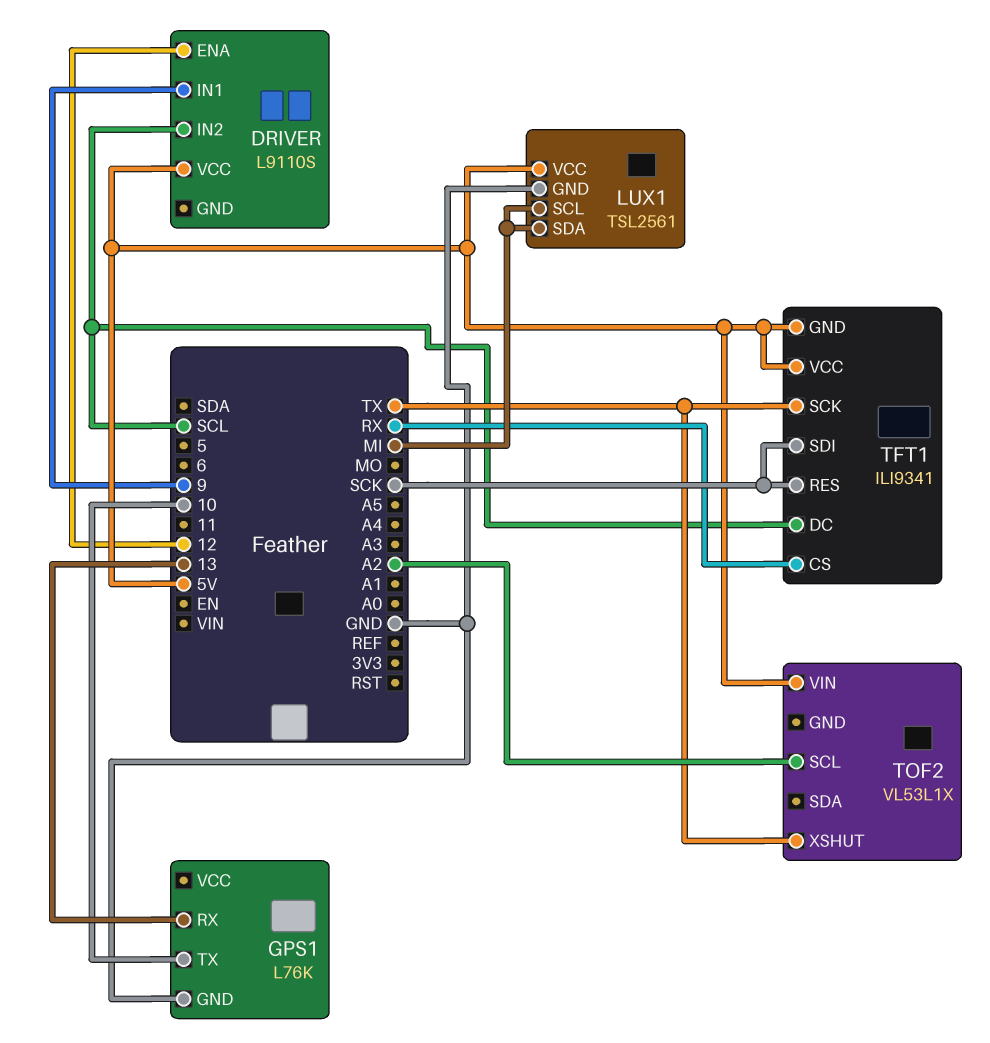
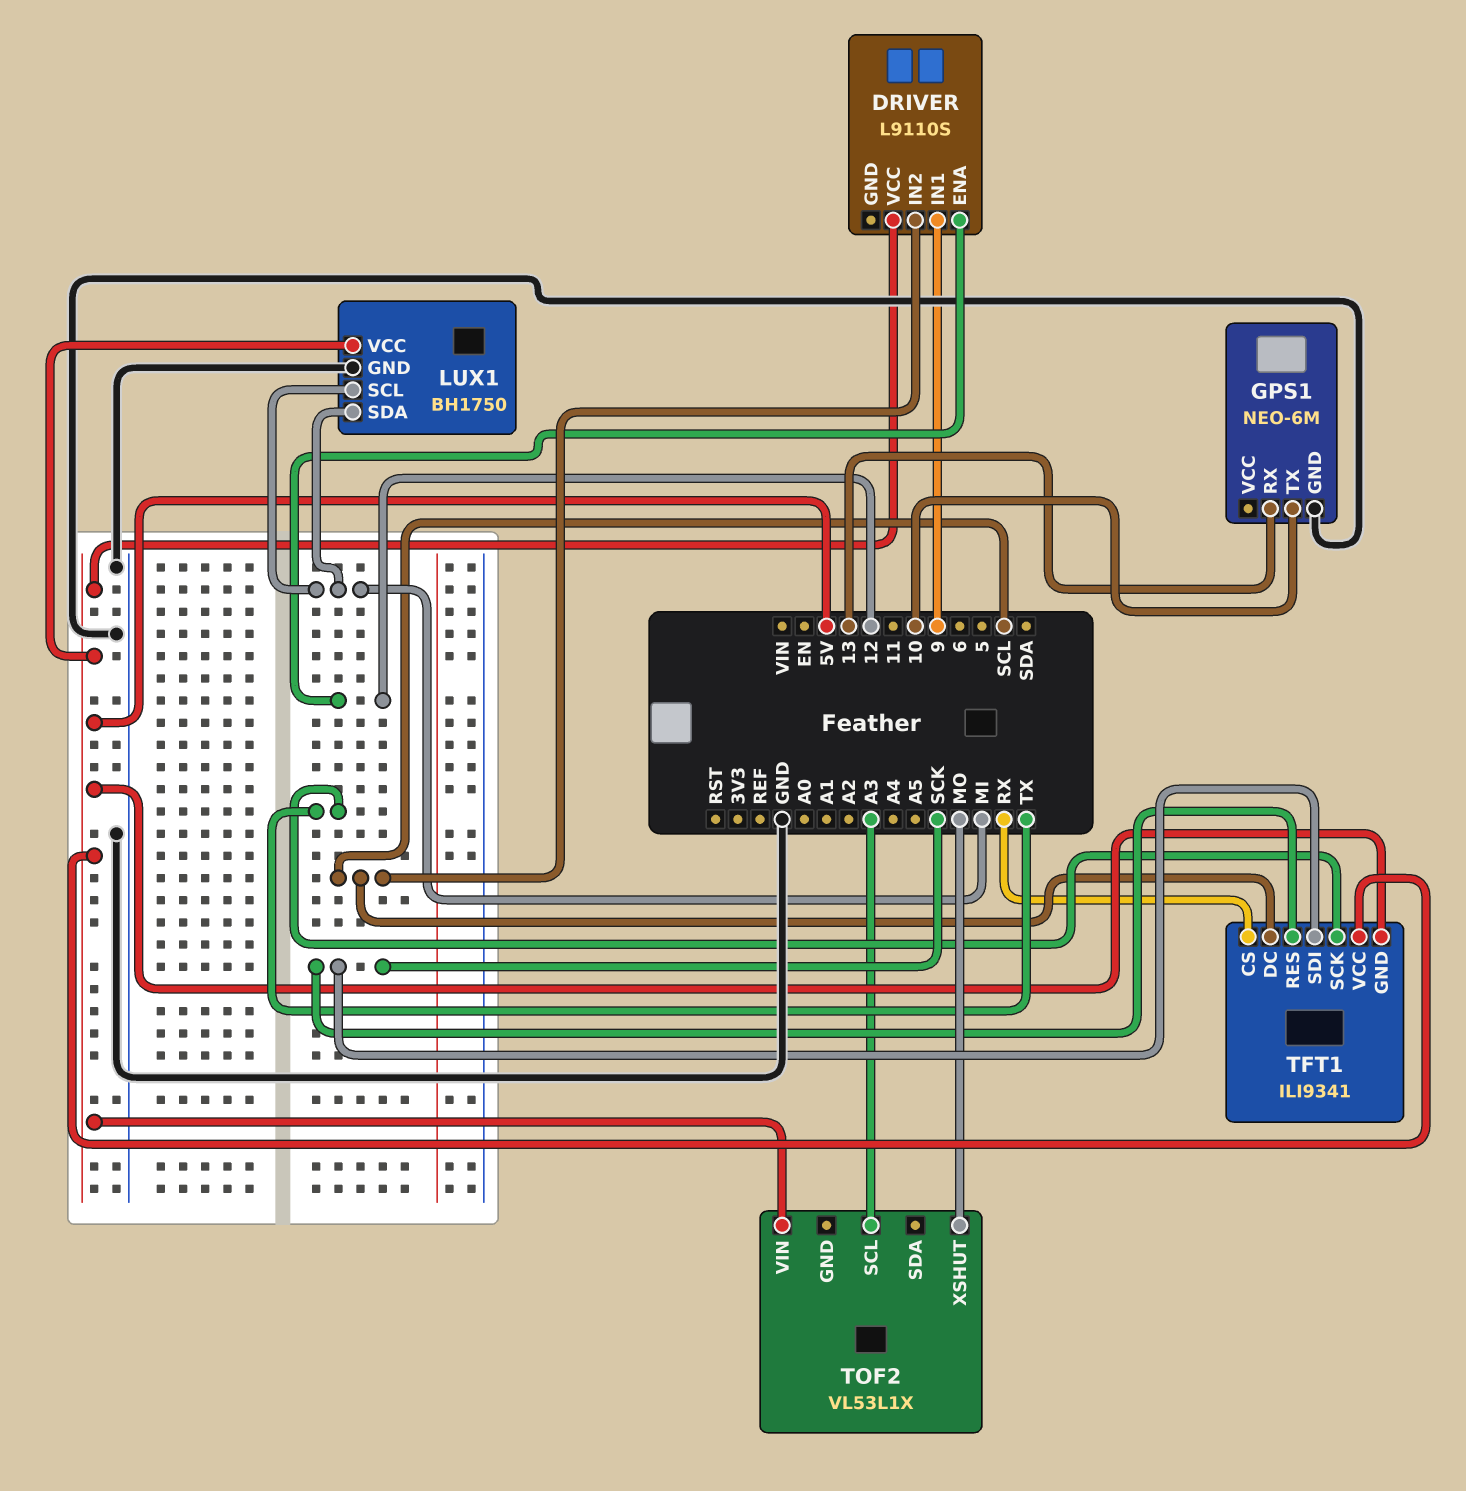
GPS1: L76K -> NEO-6M
LUX1: TSL2561 -> BH1750
TOF2 pin SCL: A2 -> A3
TOF2 pin XSHUT: TX -> MO

